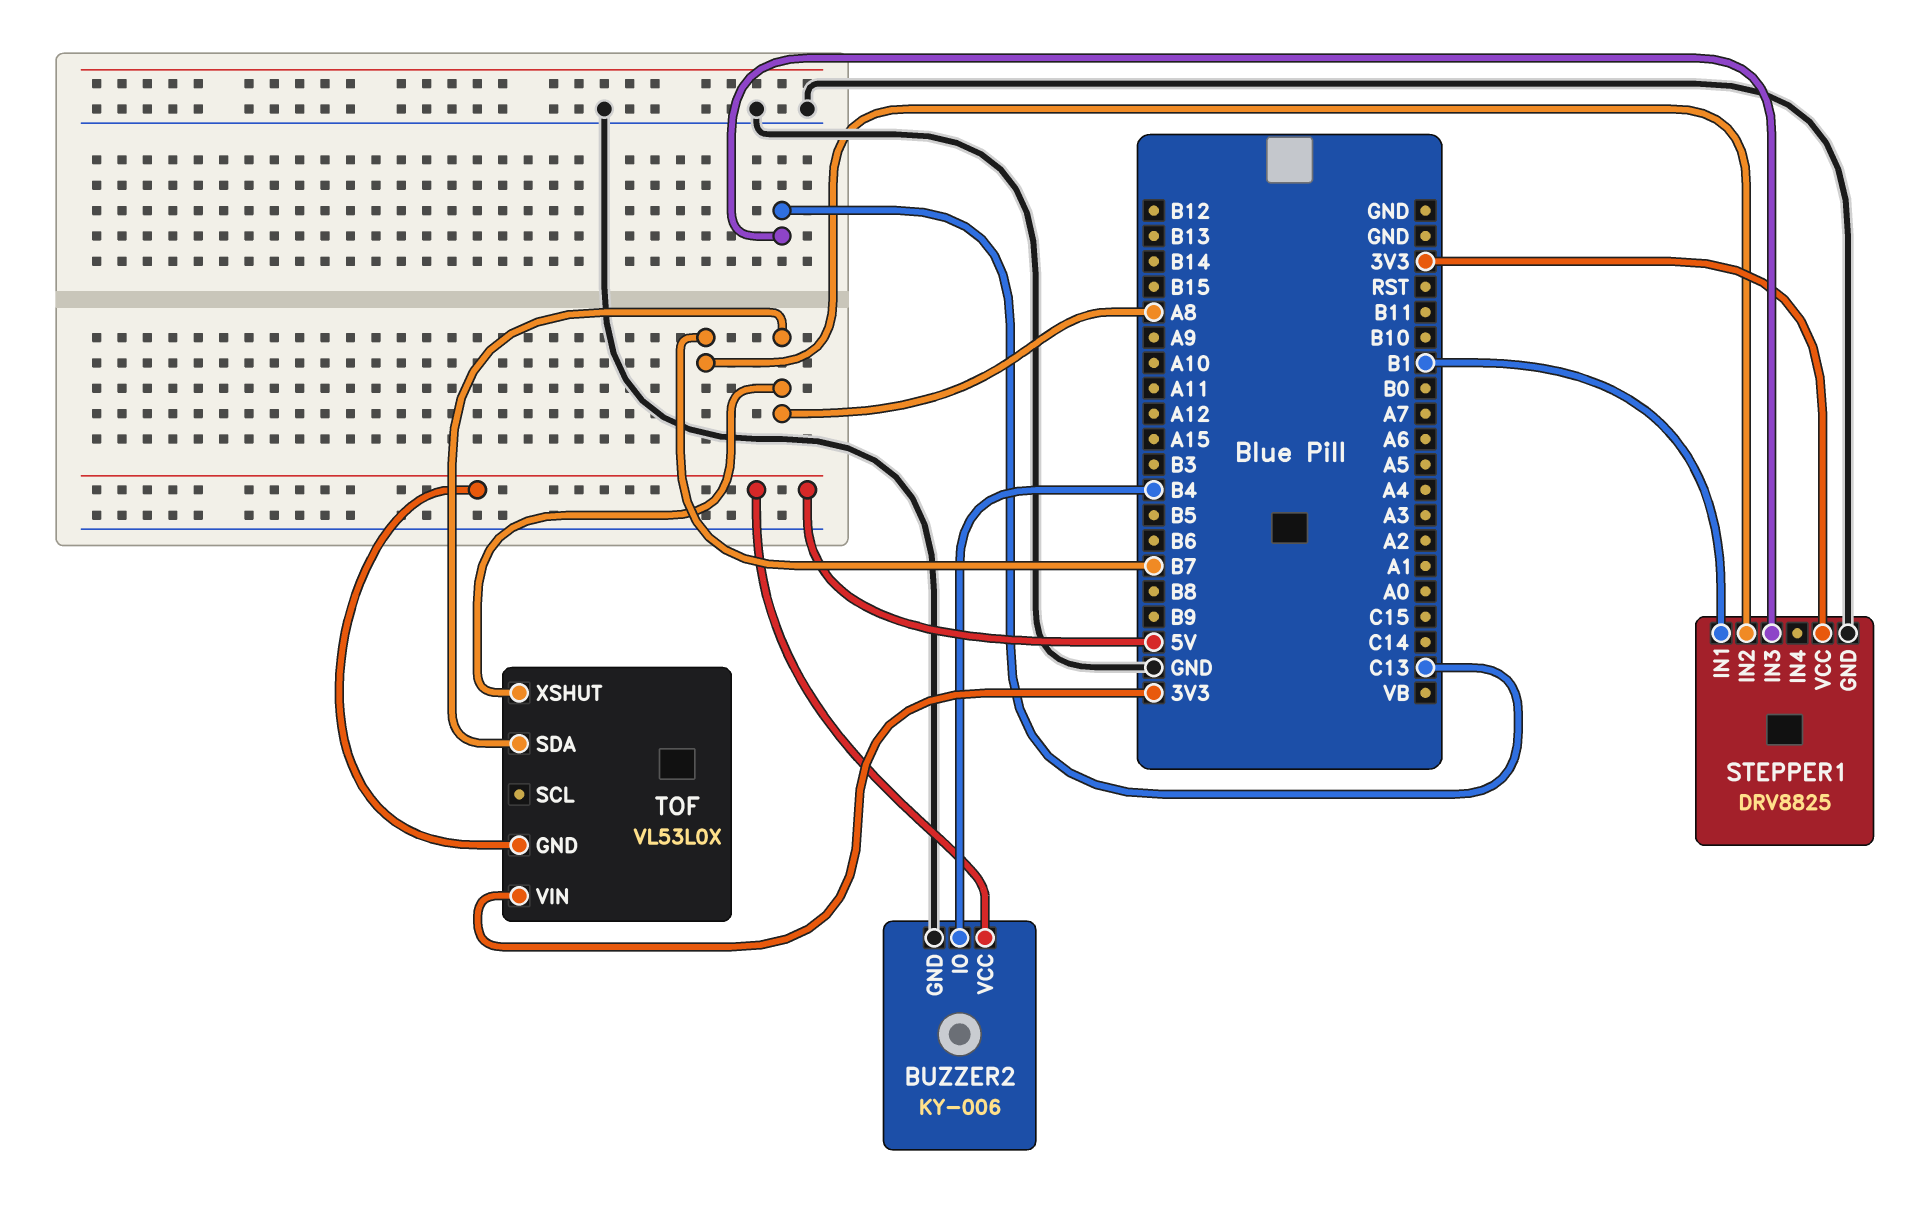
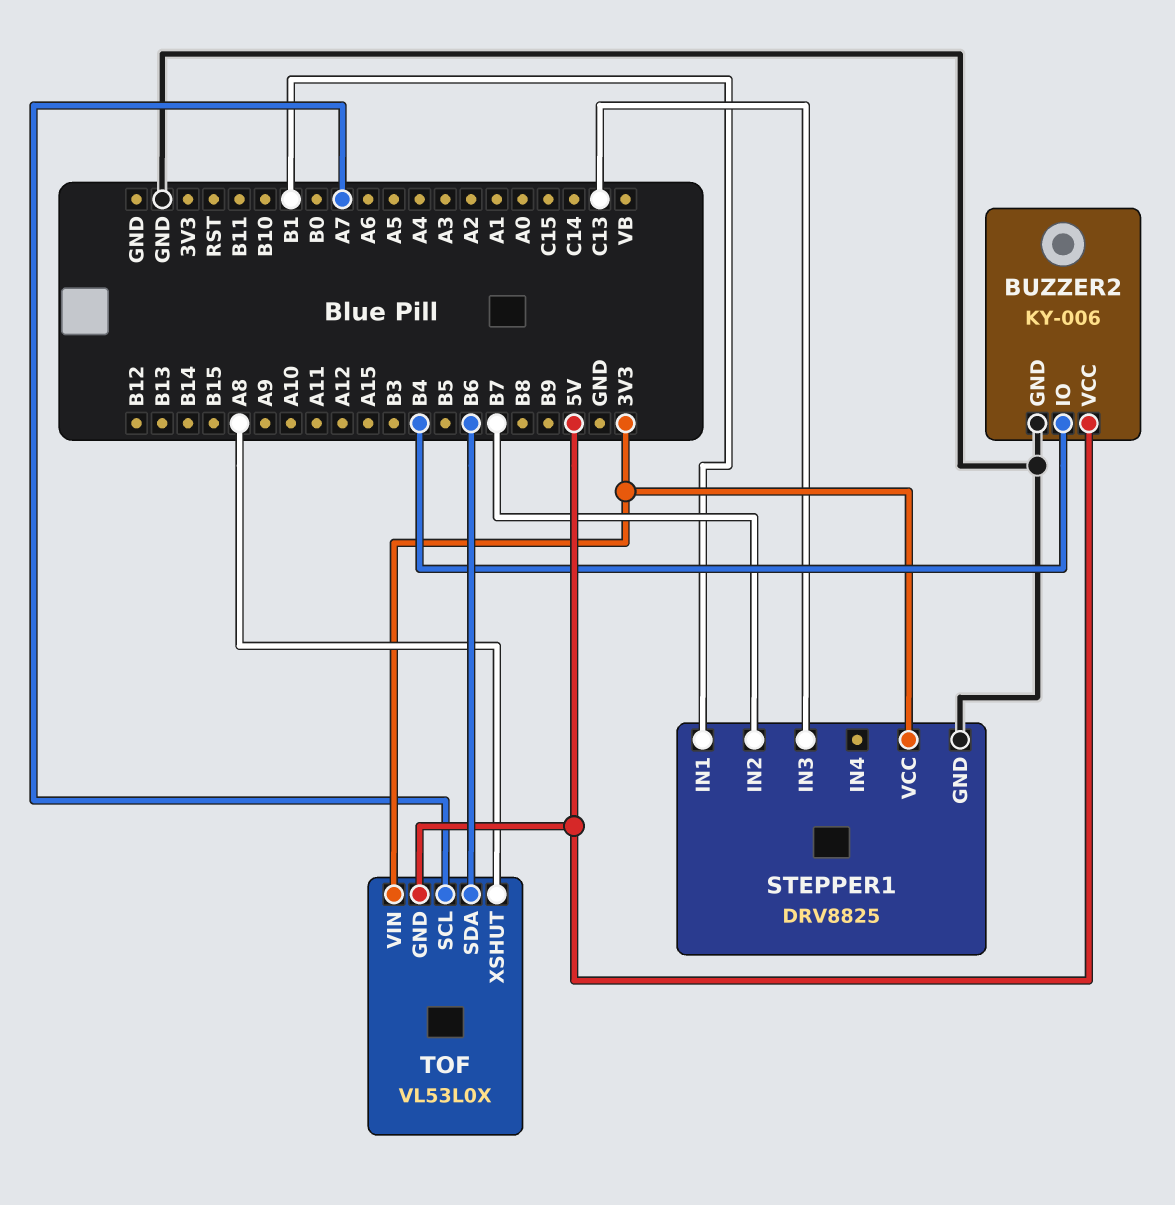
TOF pin SCL: none -> A7
TOF pin SDA: A8 -> B6

